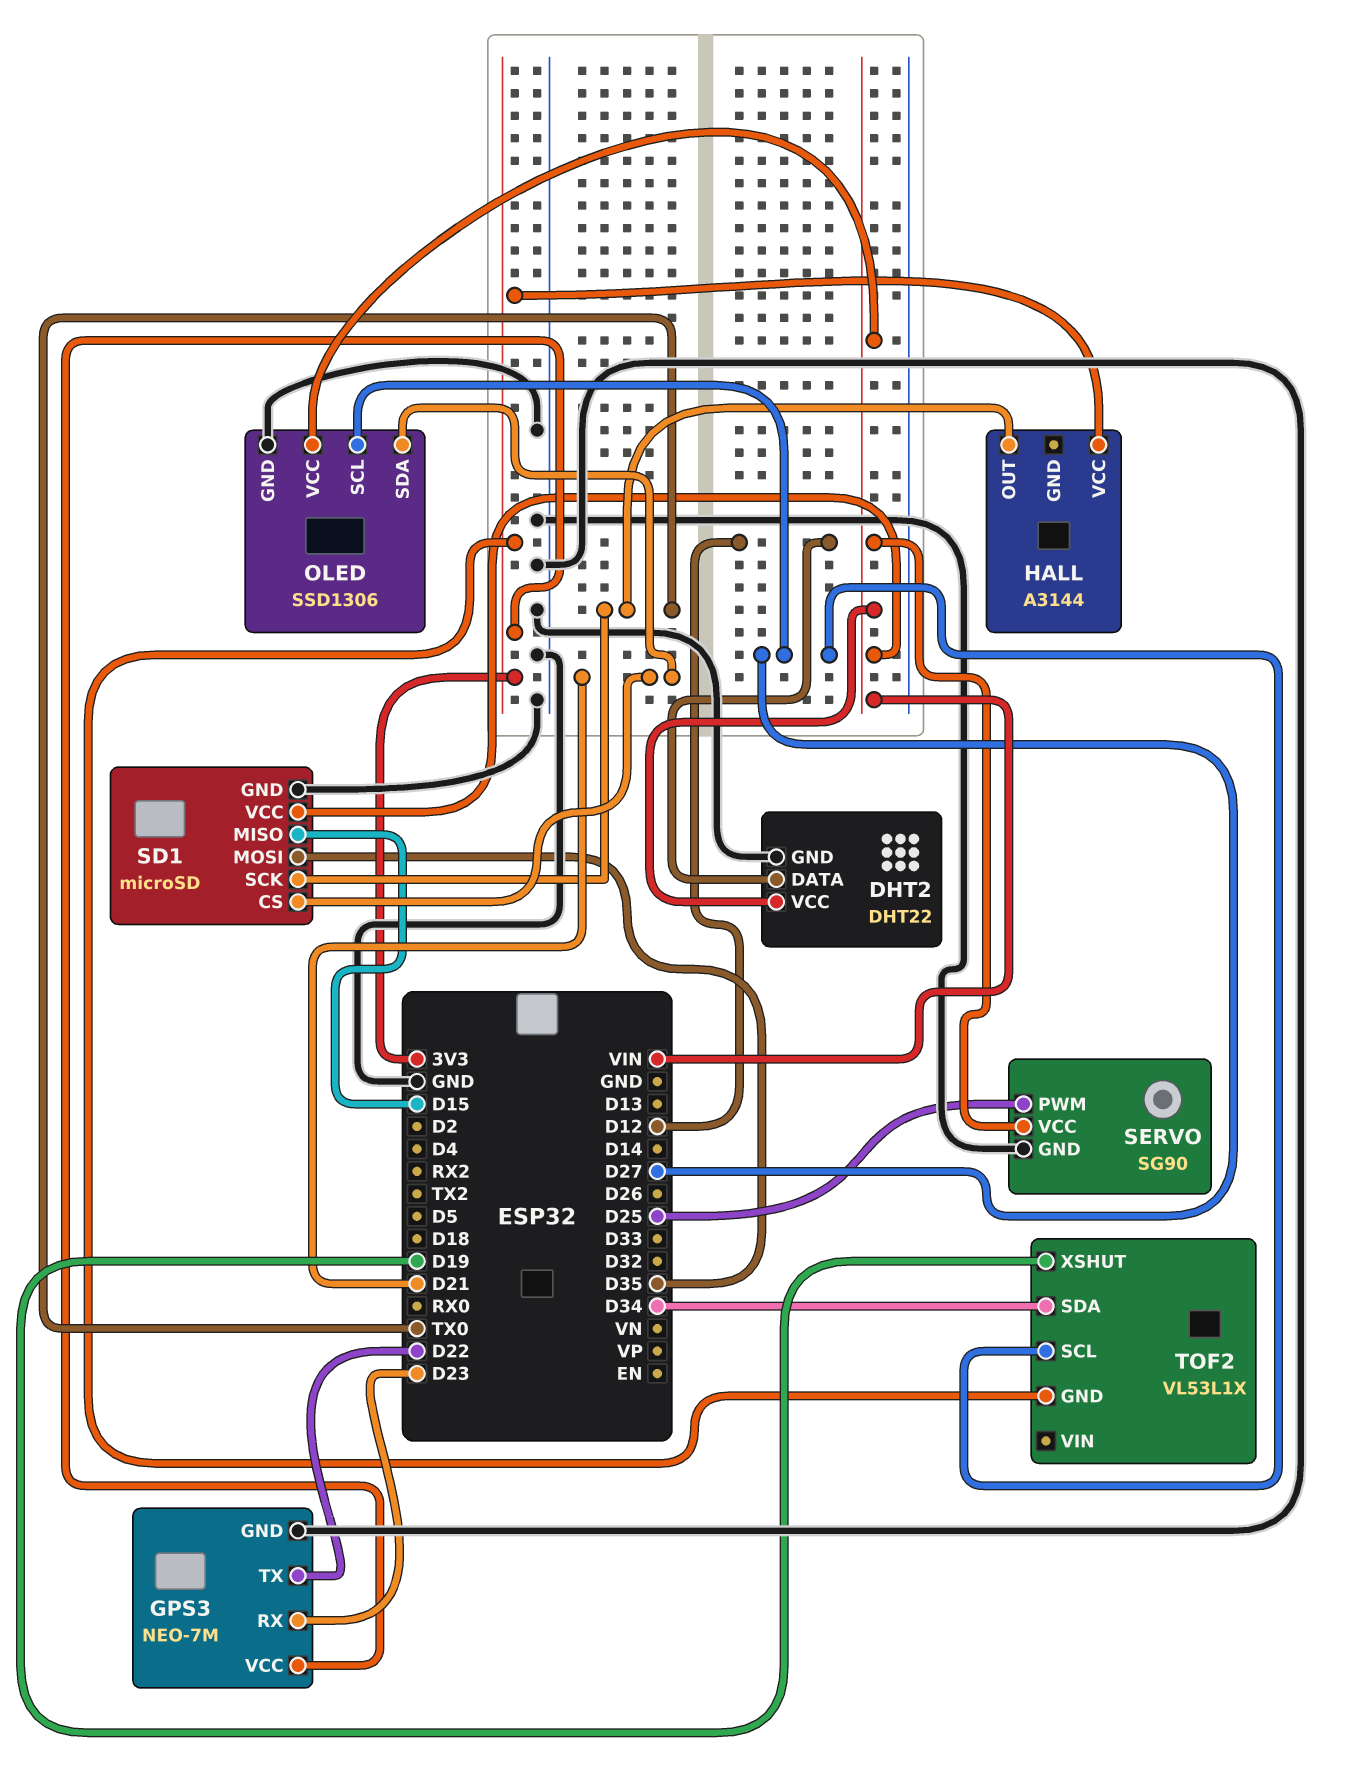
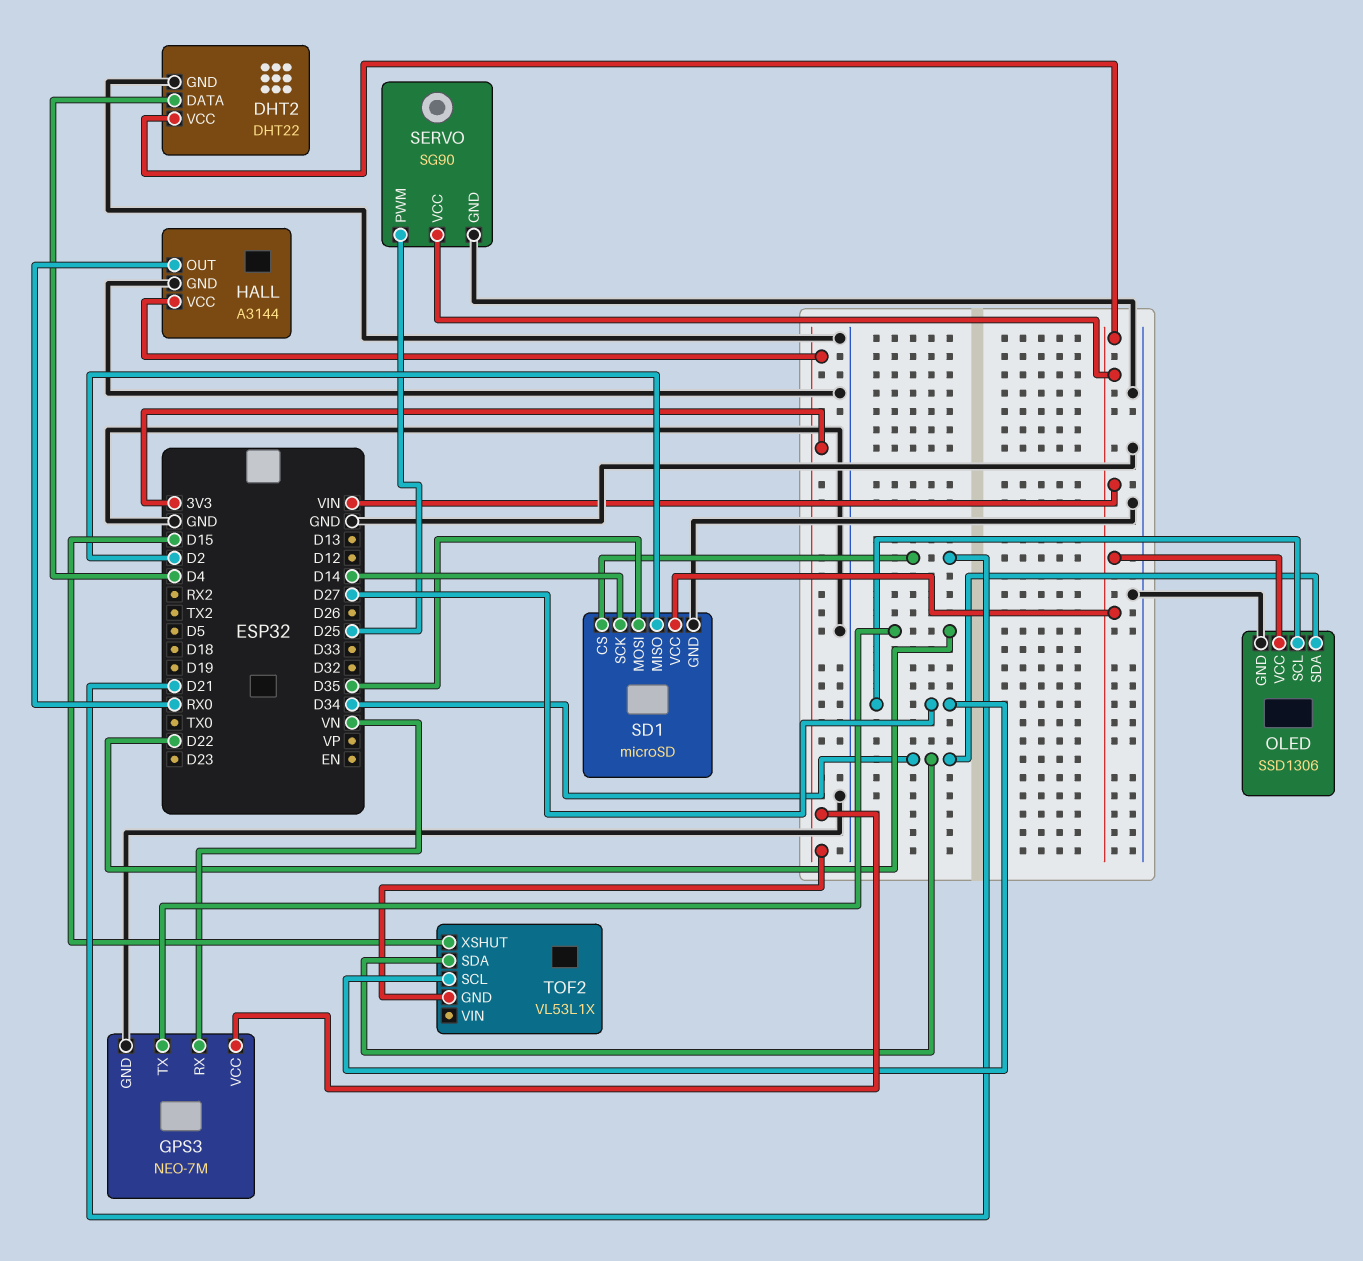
DHT2 pin DATA: D12 -> D4
GPS3 pin RX: D23 -> VN
HALL pin GND: none -> GND
HALL pin OUT: TX0 -> RX0
OLED pin SDA: D21 -> D34
SD1 pin MISO: D15 -> D2
SD1 pin SCK: TX0 -> D14
TOF2 pin XSHUT: D19 -> D15

